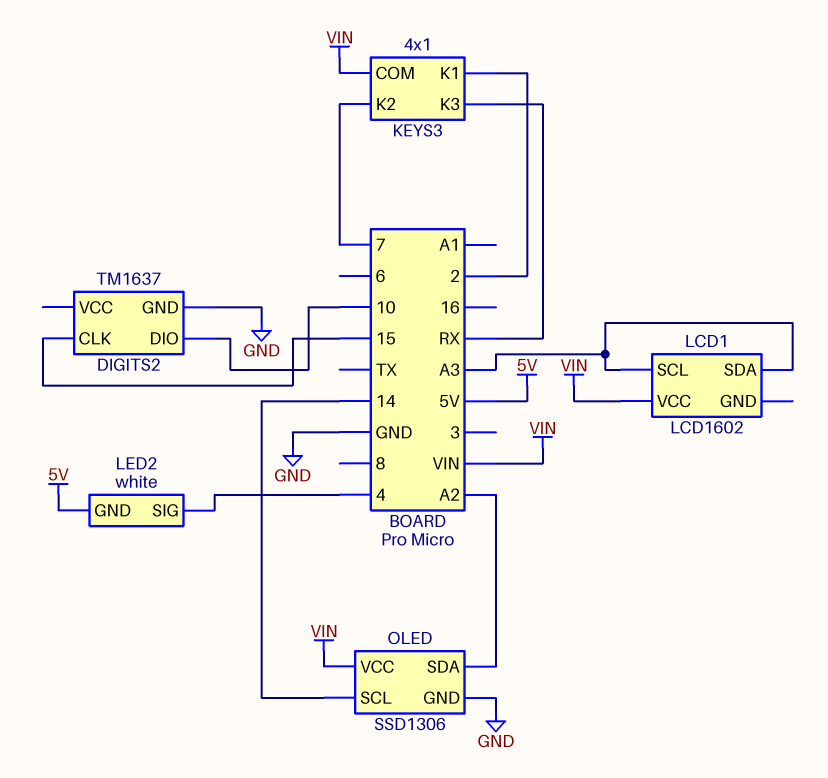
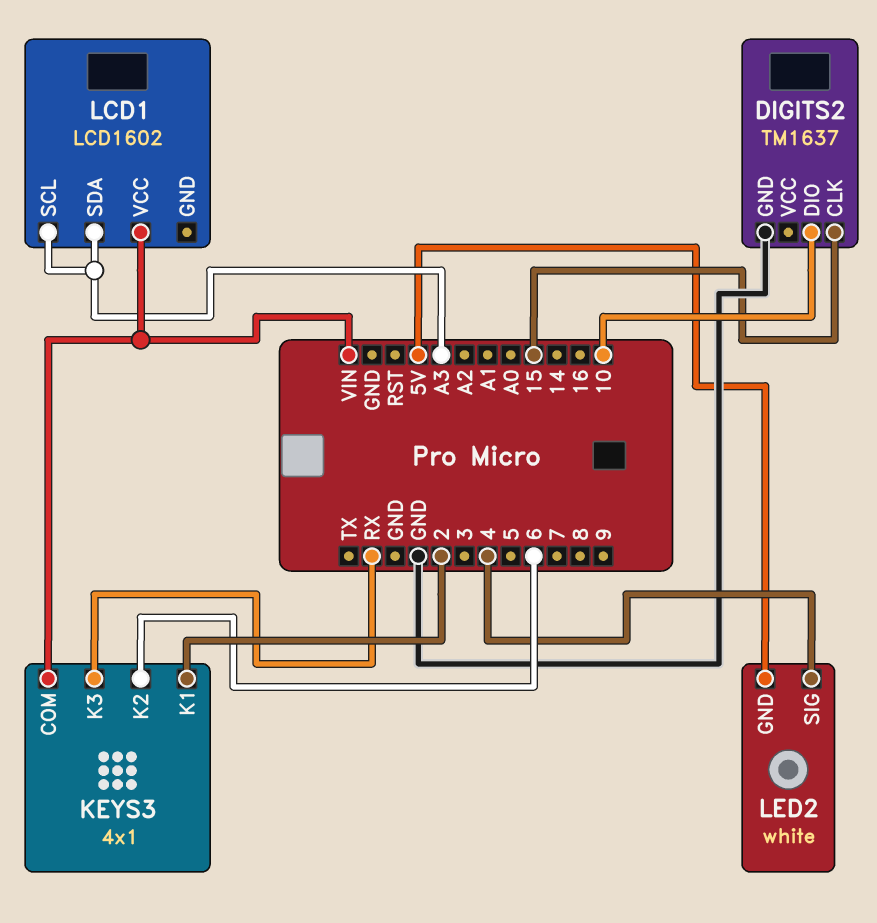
KEYS3 pin K2: 7 -> 6
OLED: SSD1306 -> none
OLED pin GND: GND -> none
OLED pin SCL: 14 -> none
OLED pin SDA: A2 -> none
OLED pin VCC: VIN -> none

